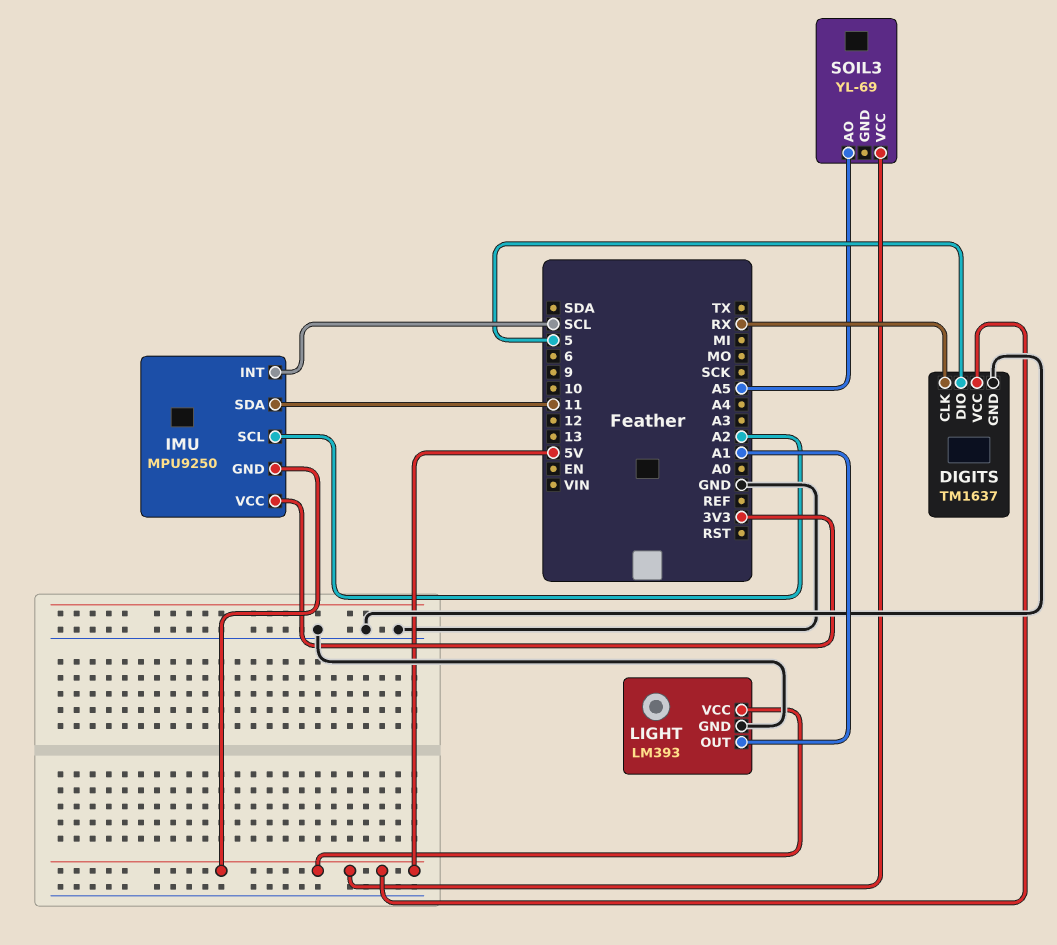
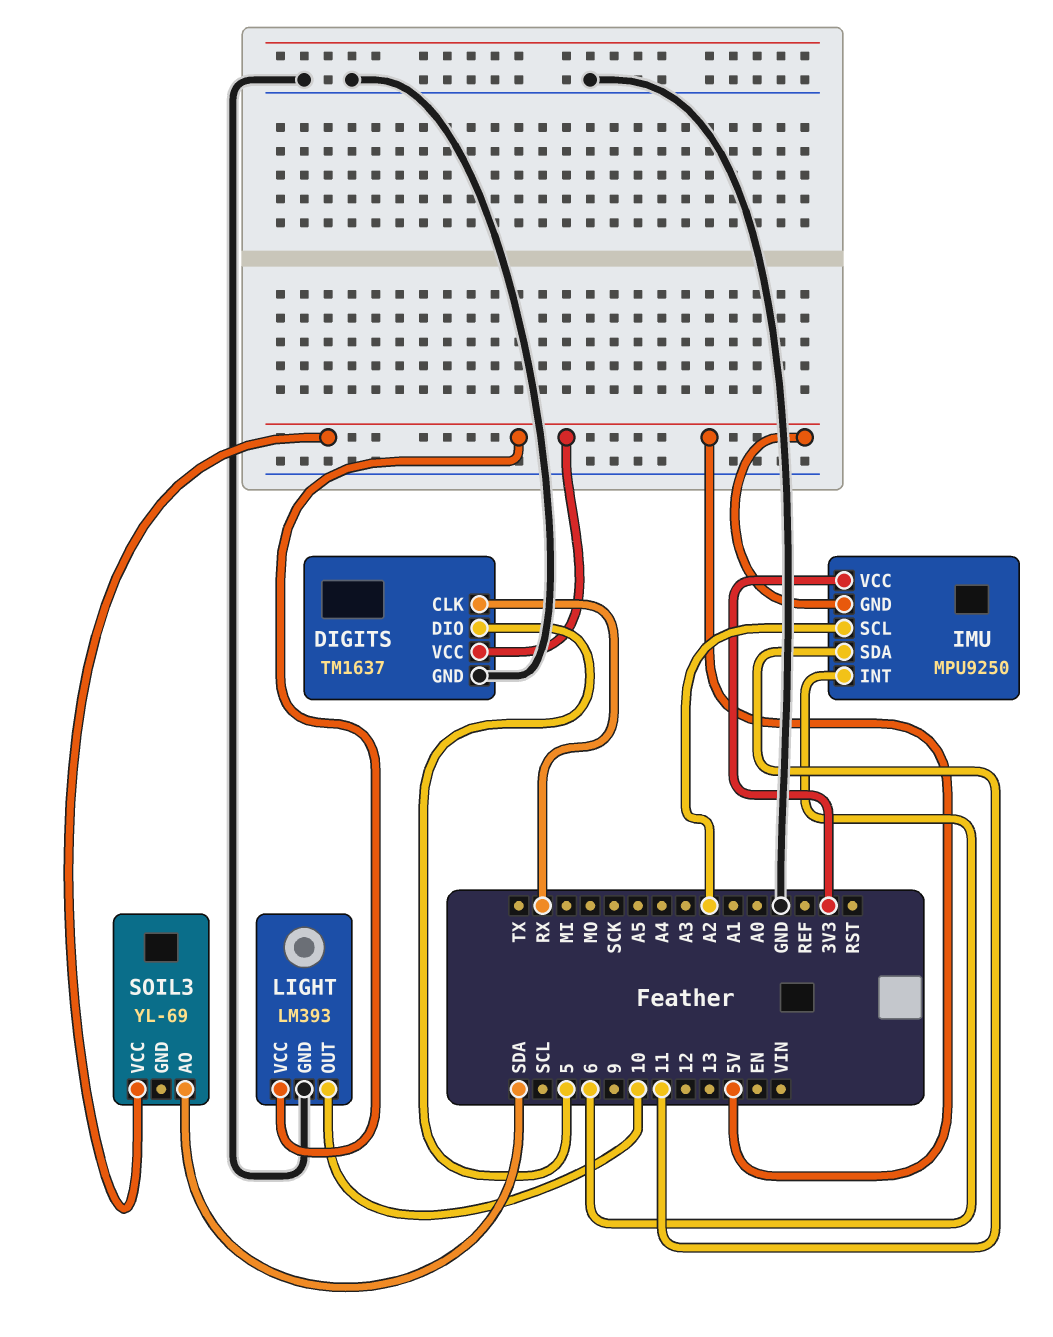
IMU pin INT: SCL -> 6
LIGHT pin OUT: A1 -> 10
SOIL3 pin AO: A5 -> SDA

